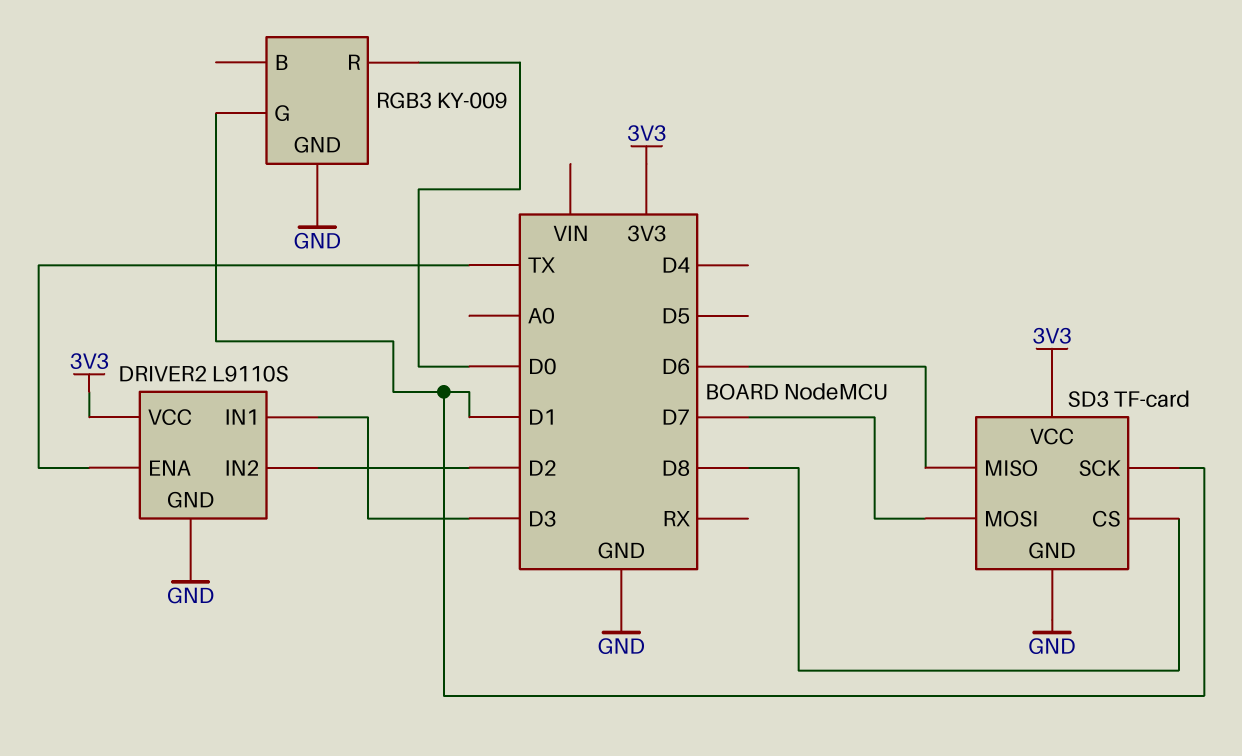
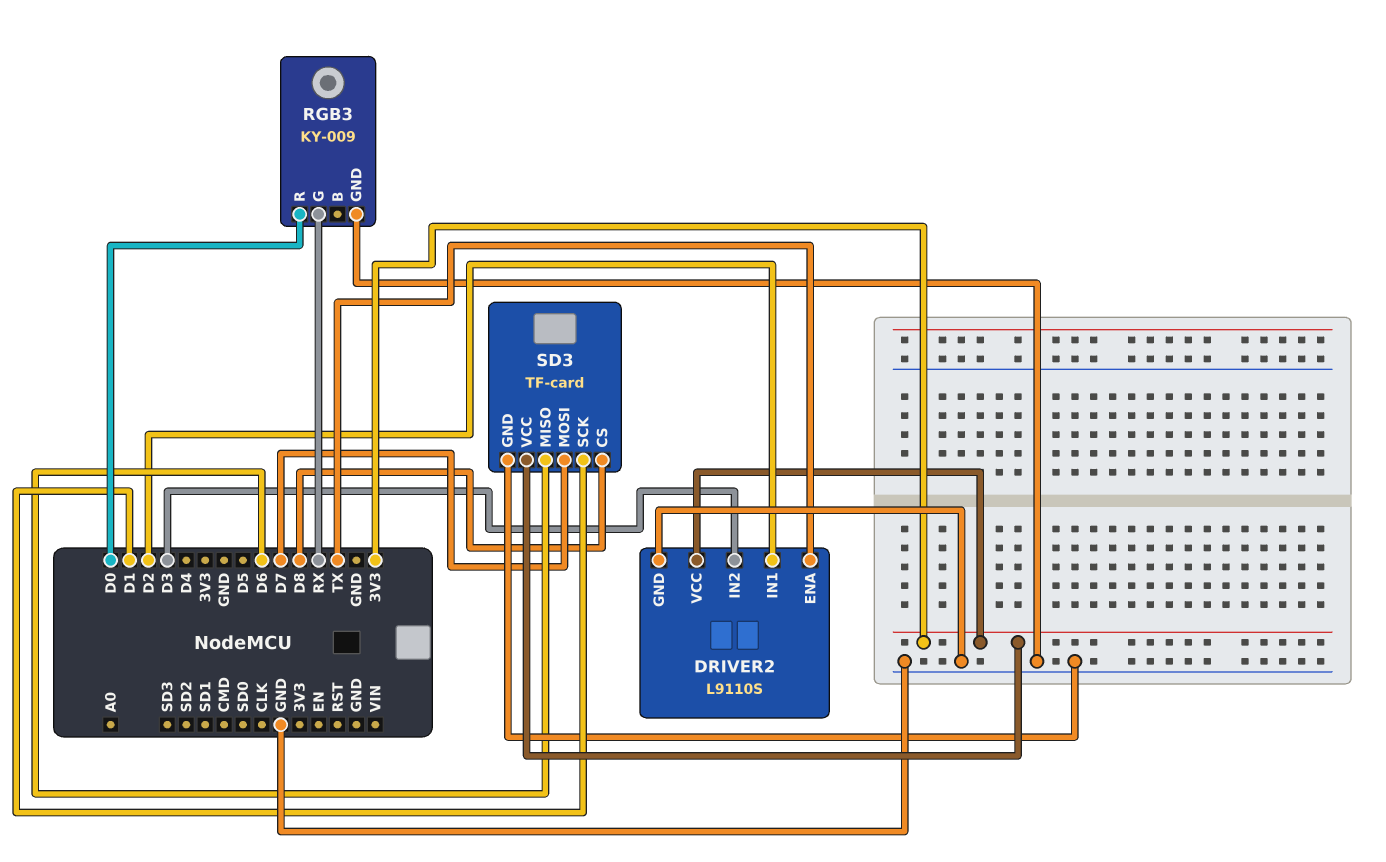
DRIVER2 pin IN1: D3 -> D2
DRIVER2 pin IN2: D2 -> D3
RGB3 pin G: D1 -> RX

